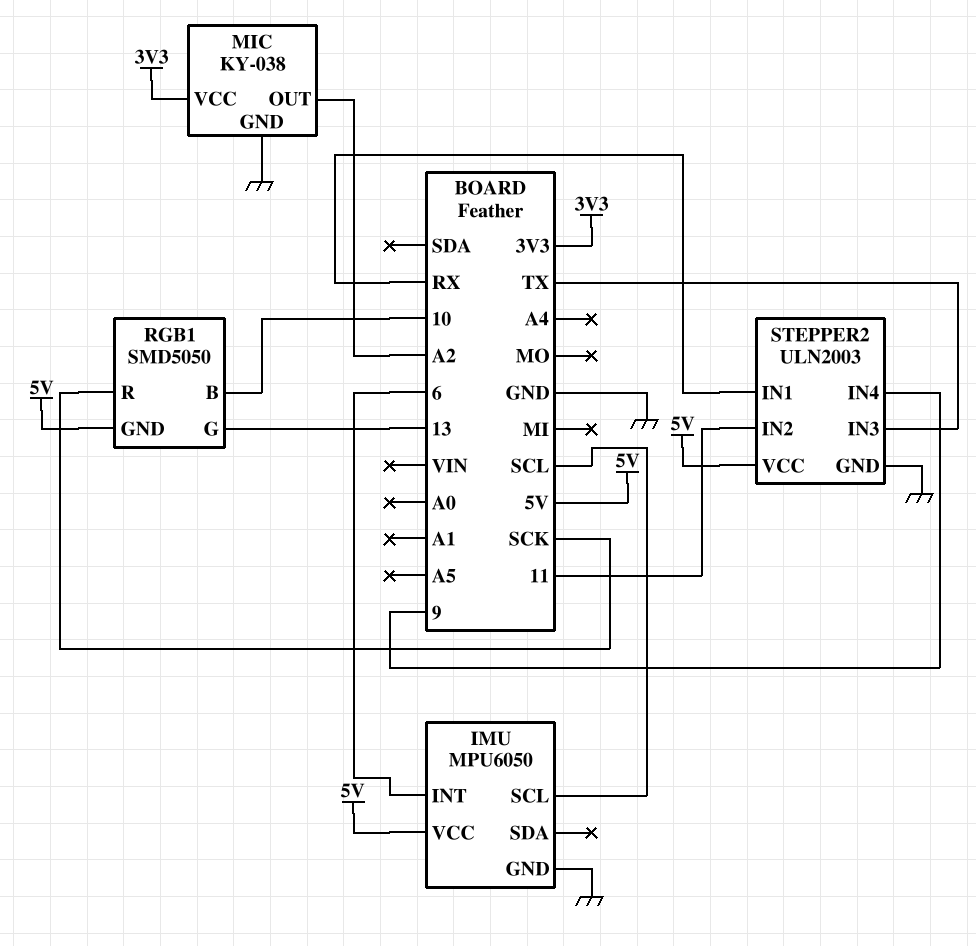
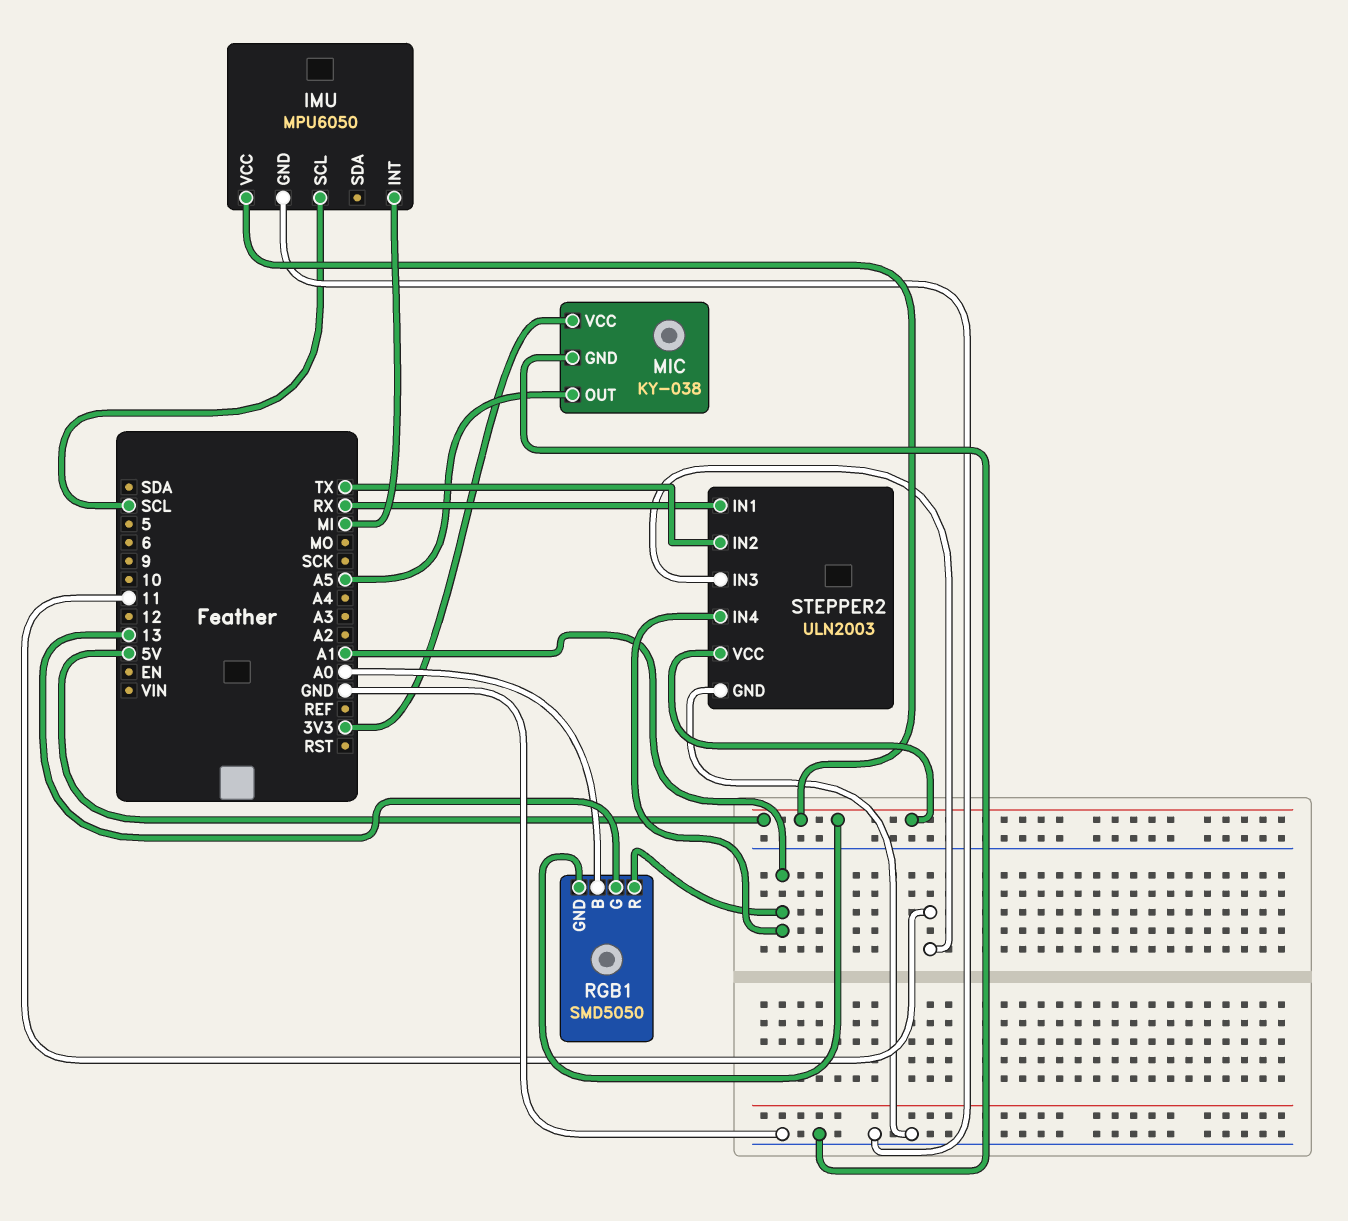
IMU pin INT: 6 -> MI
MIC pin OUT: A2 -> A5
RGB1 pin B: 10 -> A0
RGB1 pin R: SCK -> A1
STEPPER2 pin IN2: 11 -> TX
STEPPER2 pin IN3: TX -> 11
STEPPER2 pin IN4: 9 -> A1

